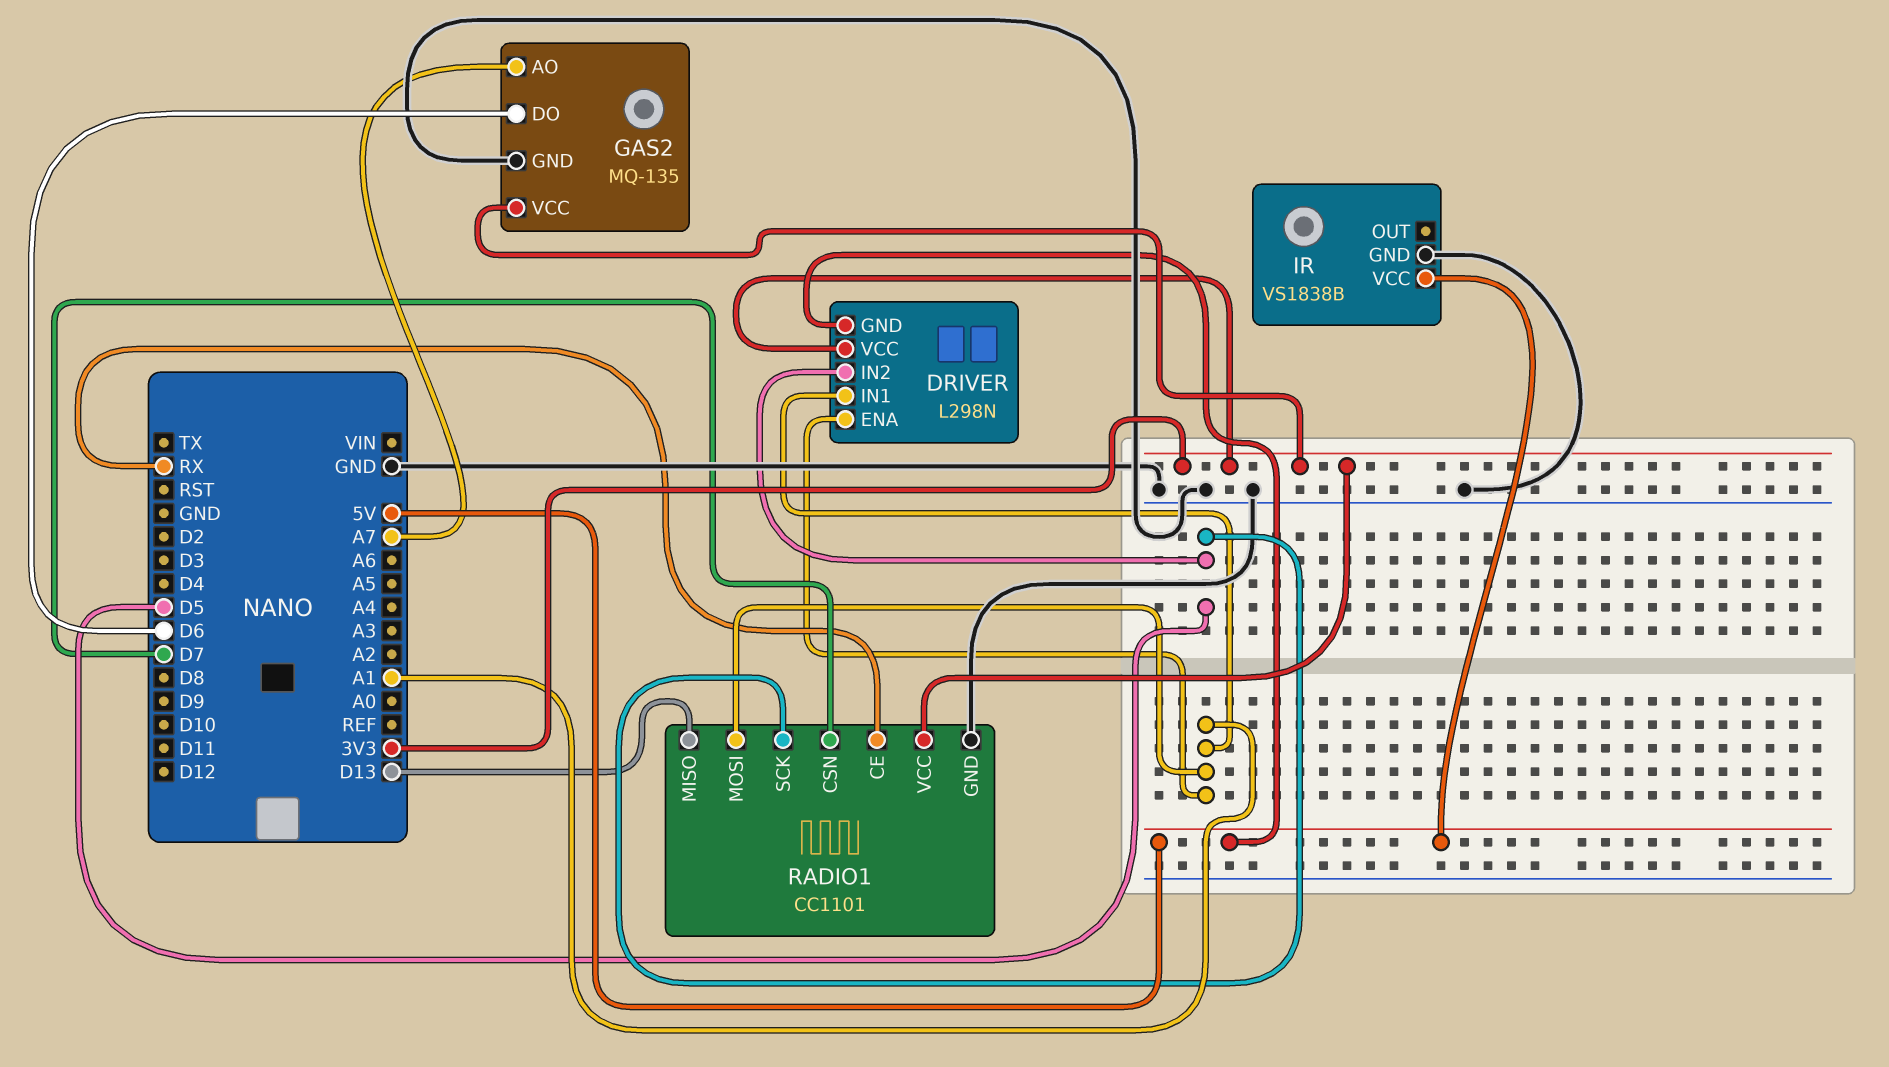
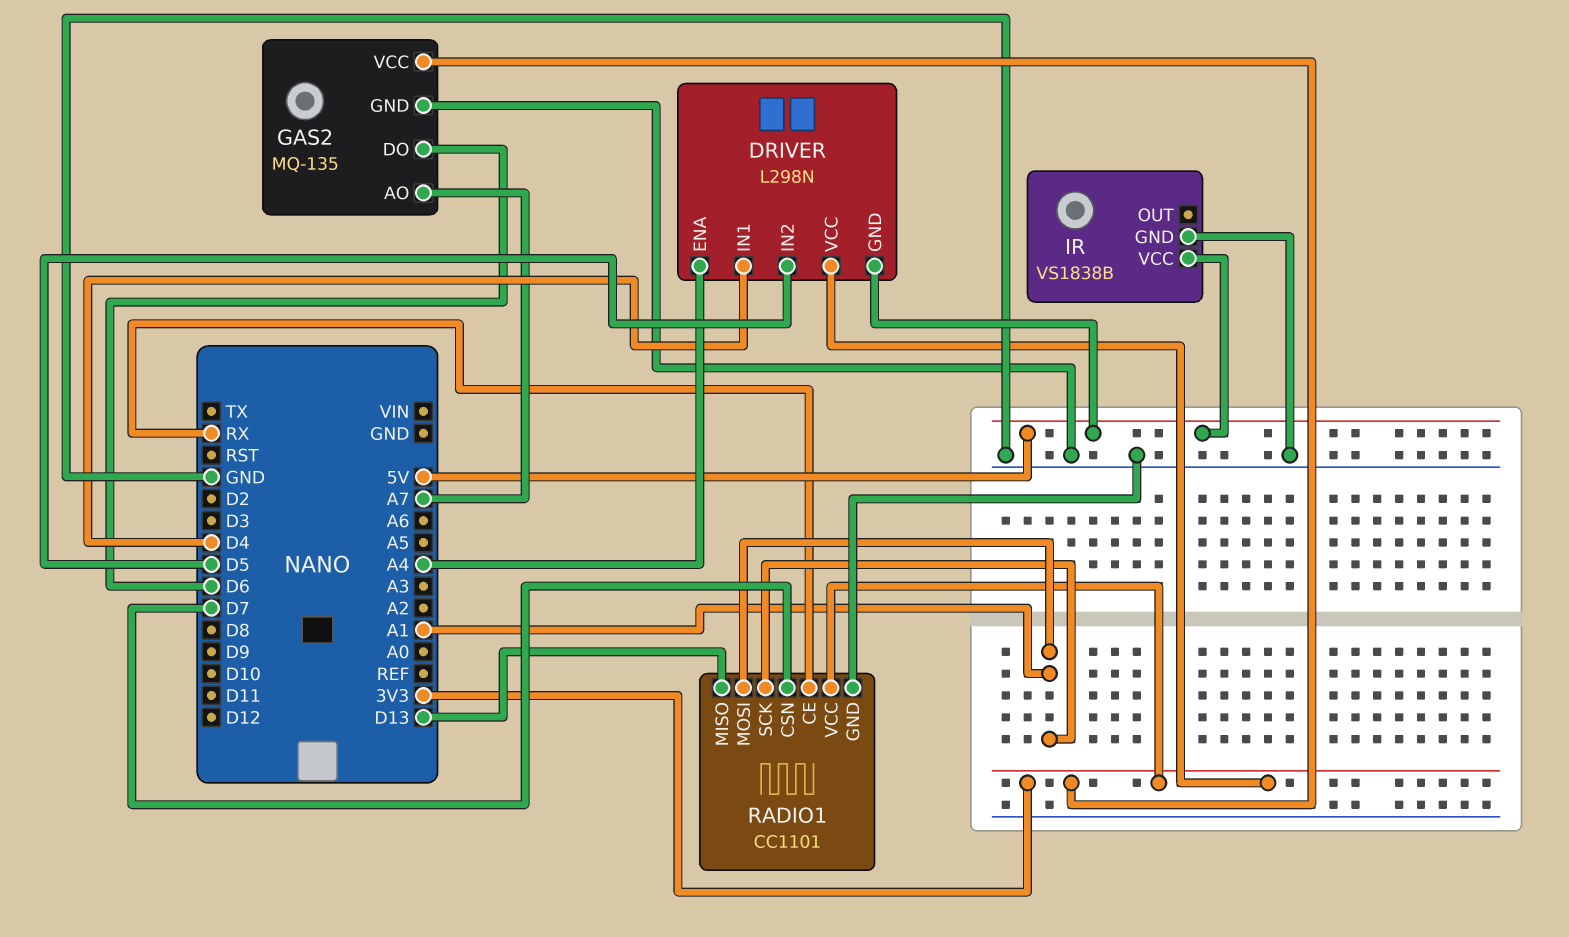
DRIVER pin ENA: A1 -> A4
DRIVER pin IN1: A1 -> D4
RADIO1 pin SCK: D5 -> A1

